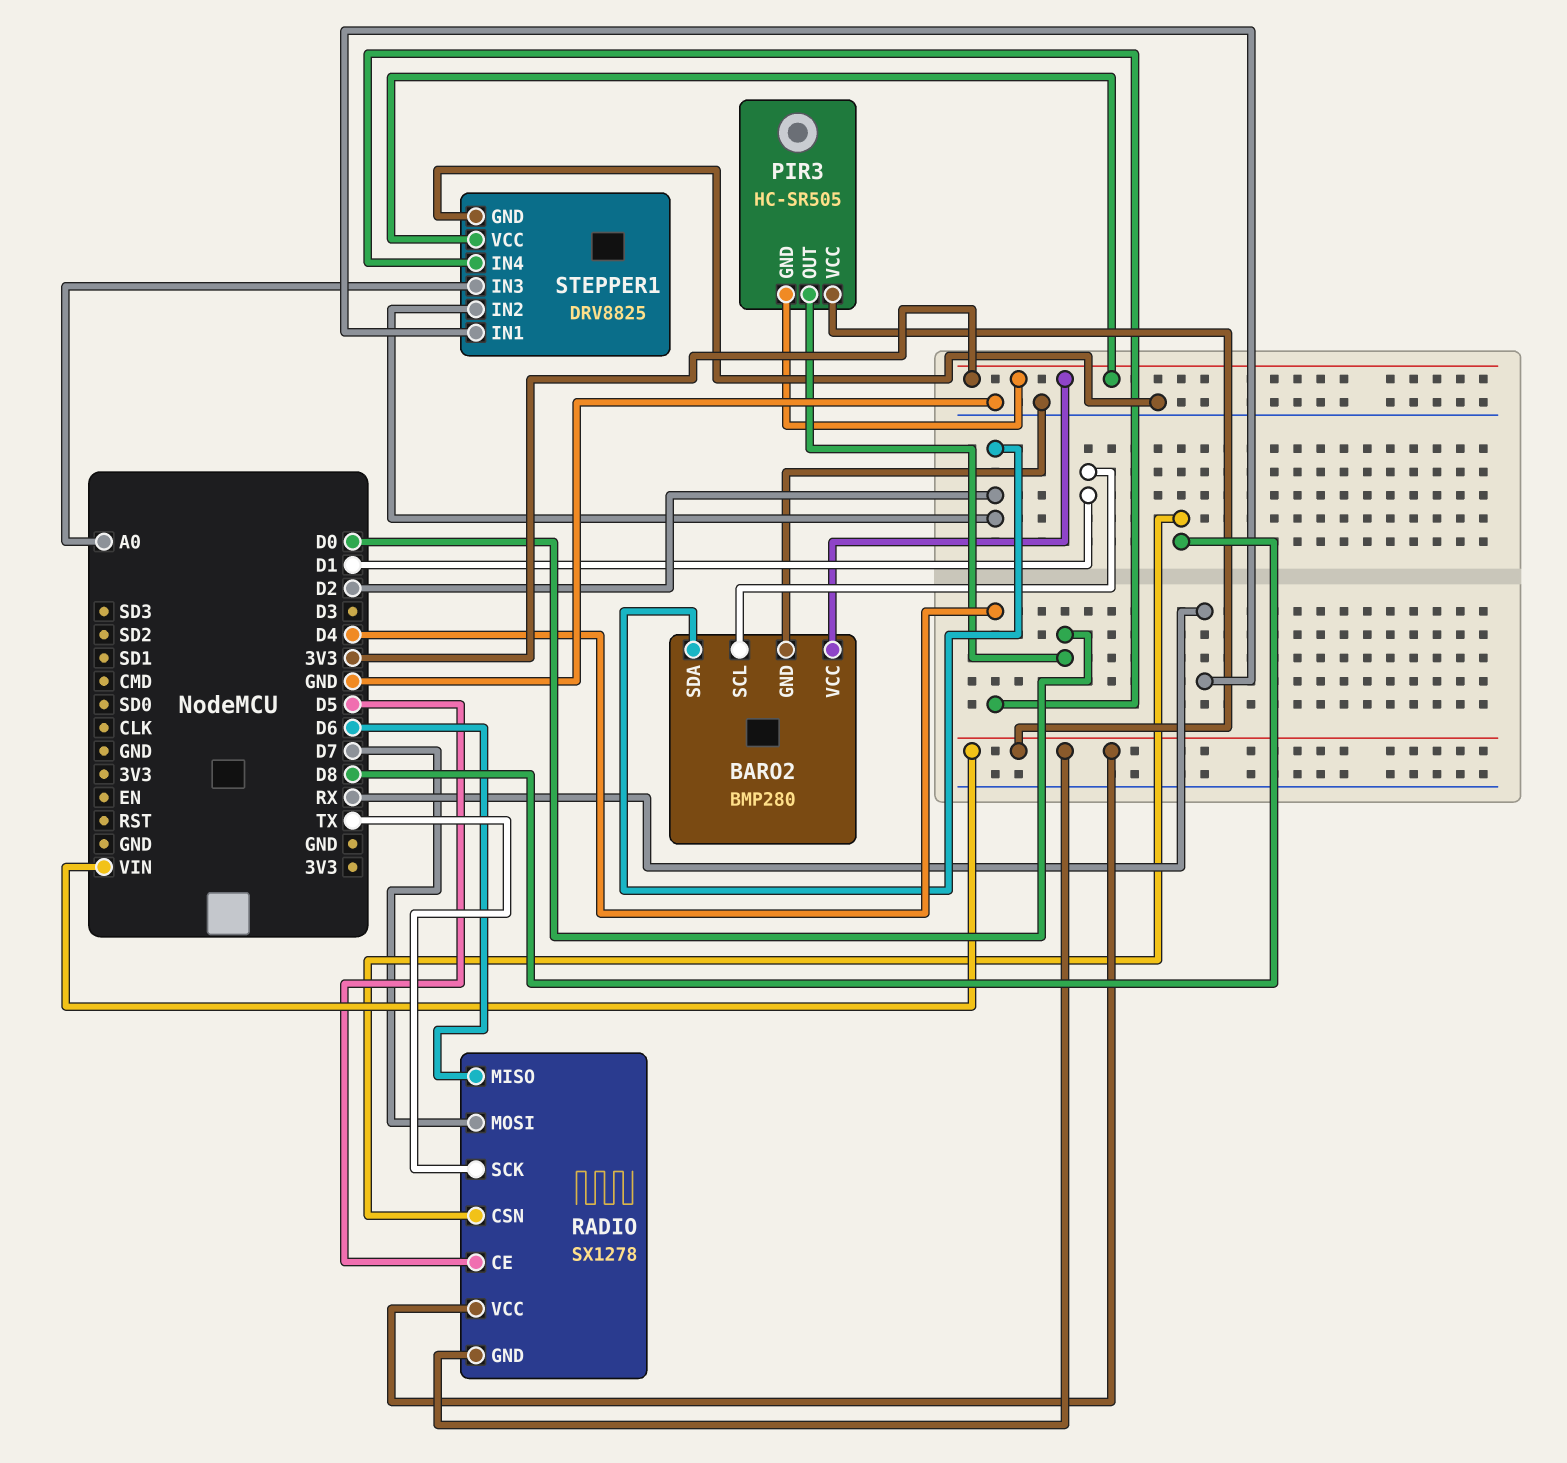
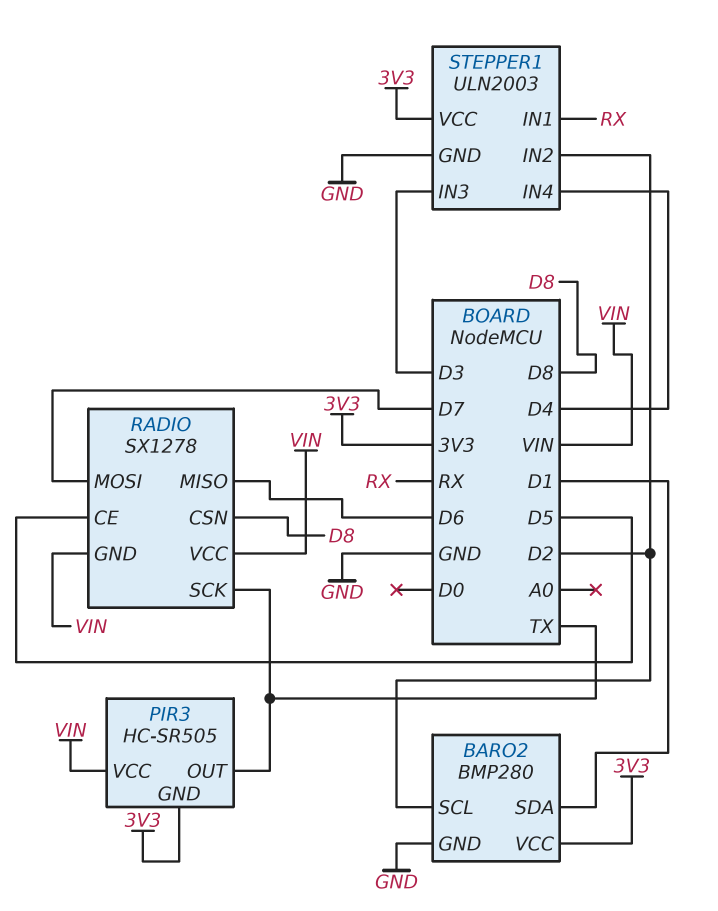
BARO2 pin SCL: D1 -> D2
BARO2 pin SDA: D2 -> D1
PIR3 pin OUT: D0 -> TX
STEPPER1: DRV8825 -> ULN2003
STEPPER1 pin IN3: A0 -> D3

